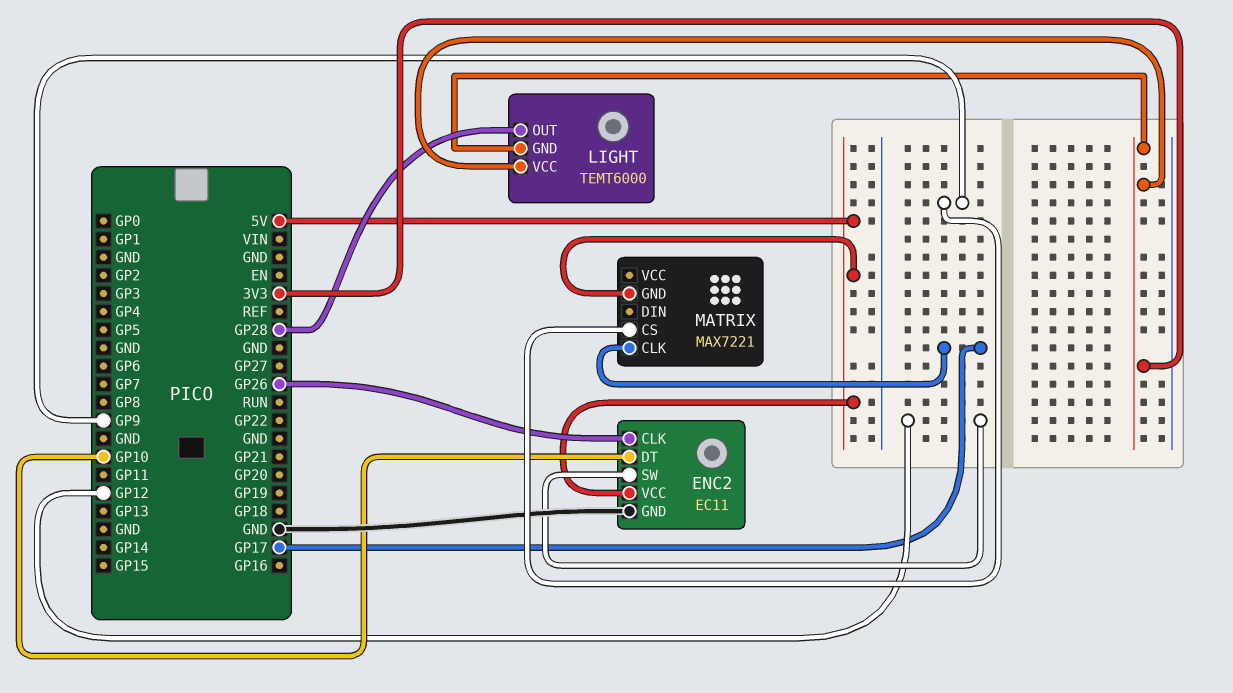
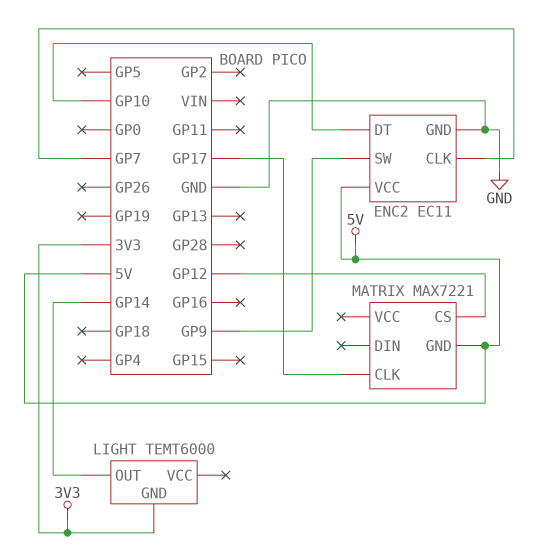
ENC2 pin CLK: GP26 -> GP7
ENC2 pin SW: GP12 -> GP9
LIGHT pin OUT: GP28 -> GP14
LIGHT pin VCC: 3V3 -> none
MATRIX pin CS: GP9 -> GP12

